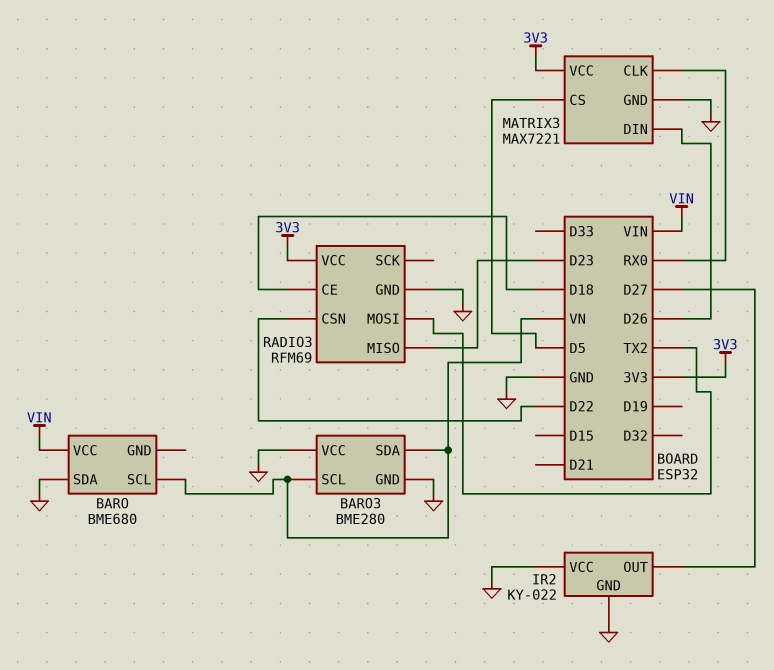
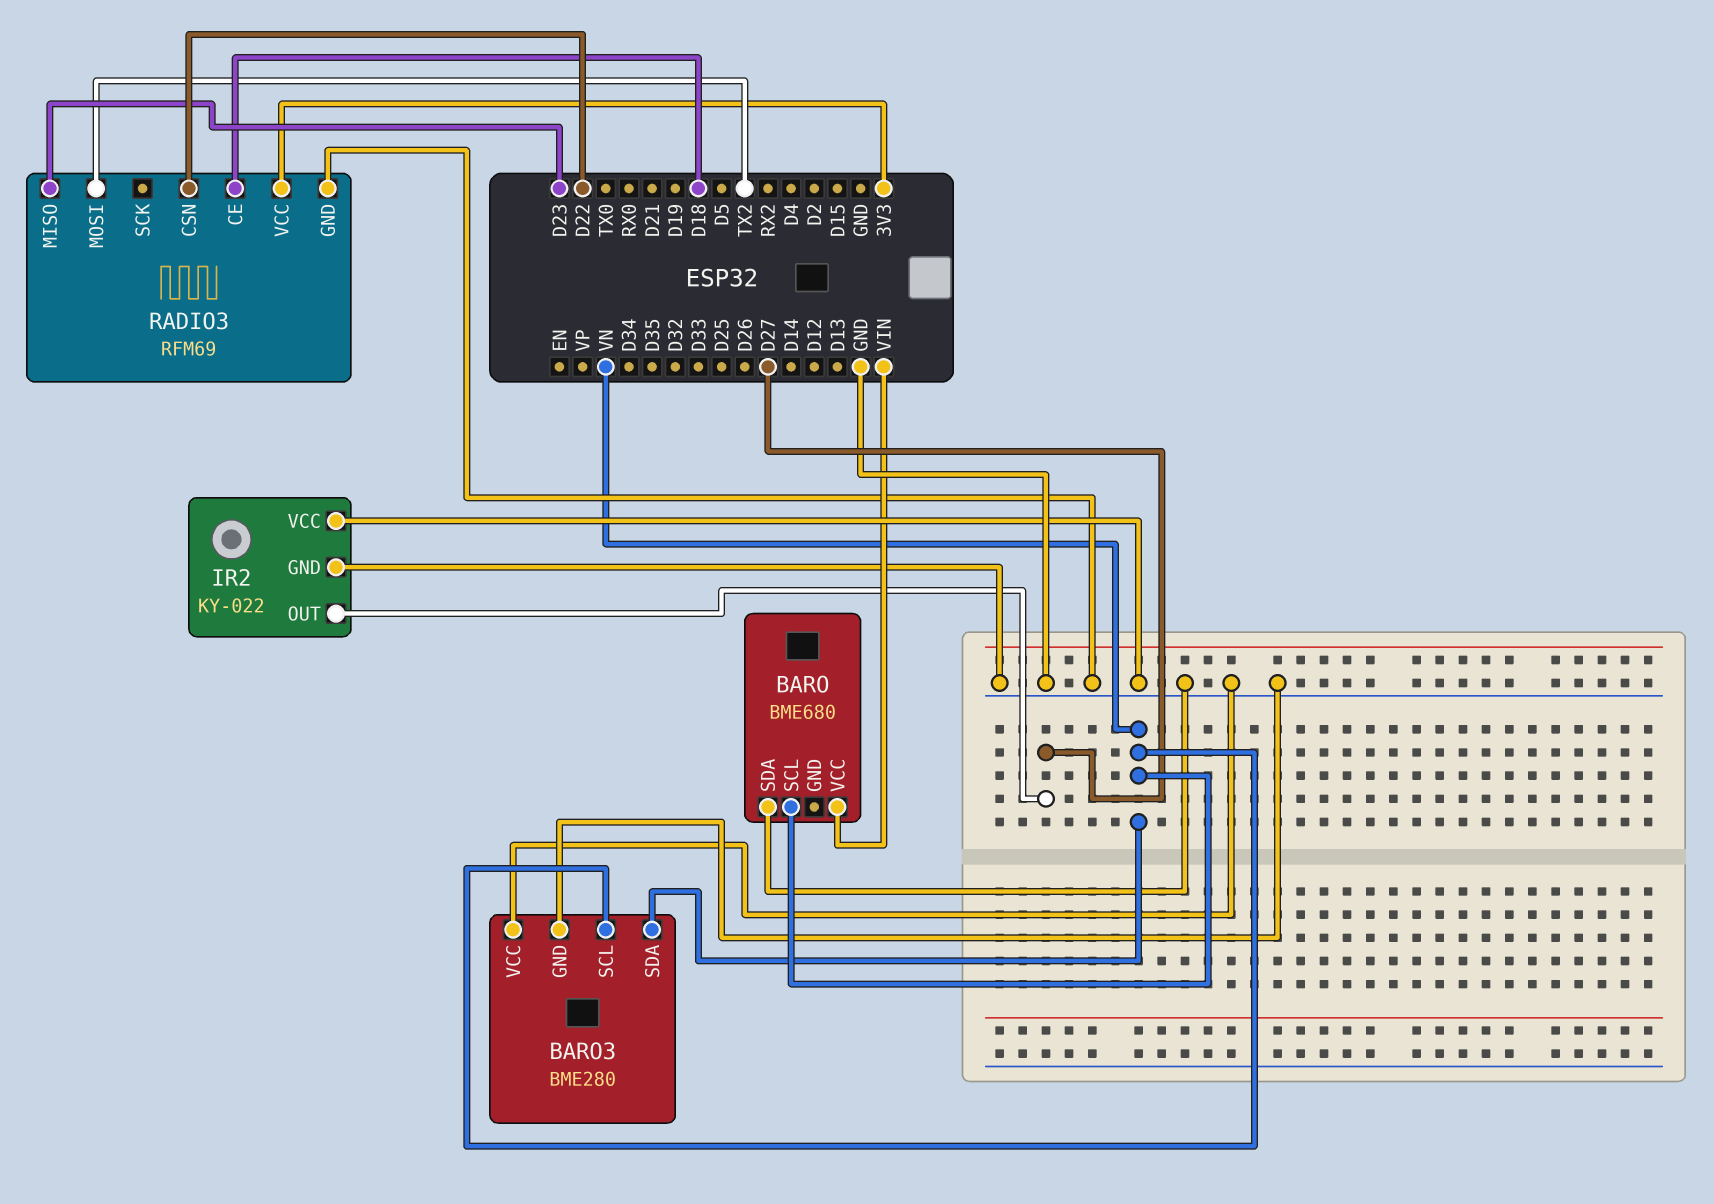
MATRIX3: MAX7221 -> none
MATRIX3 pin CLK: RX0 -> none
MATRIX3 pin CS: D5 -> none
MATRIX3 pin DIN: D26 -> none
MATRIX3 pin GND: GND -> none
MATRIX3 pin VCC: 3V3 -> none

